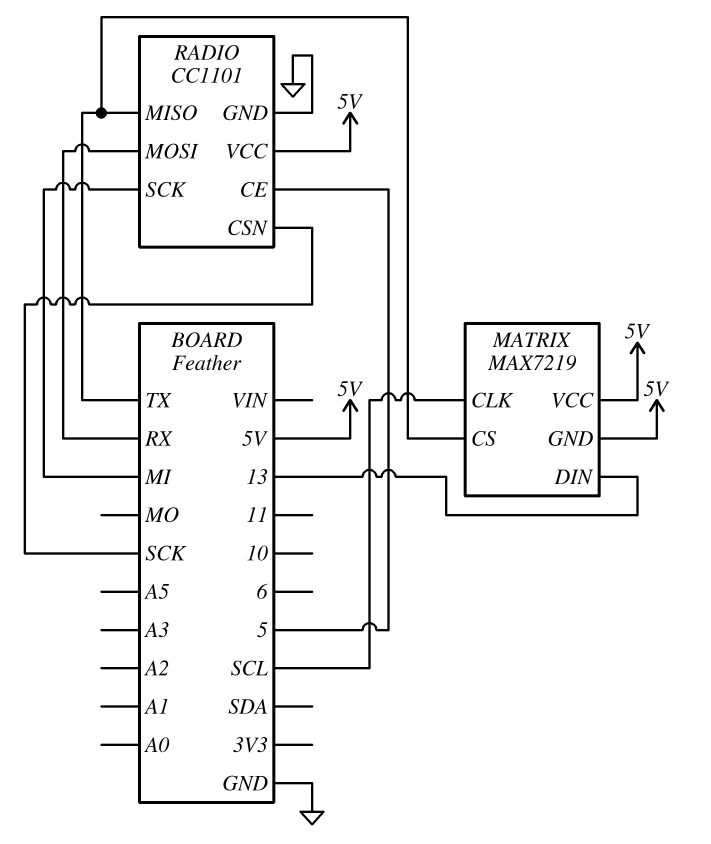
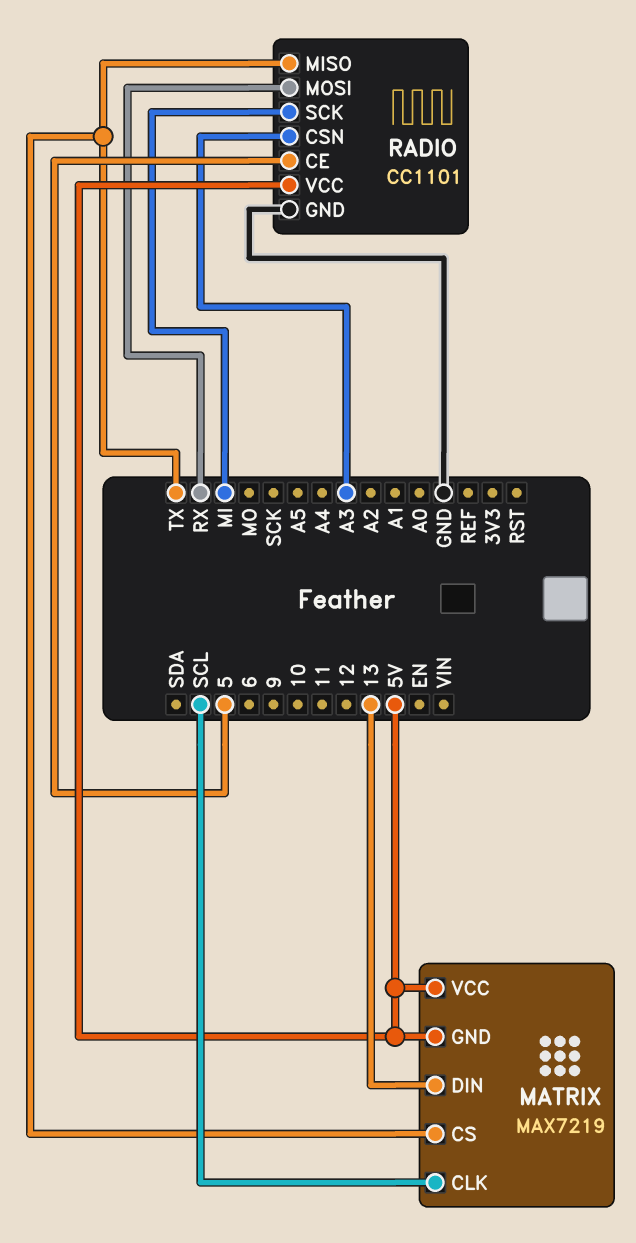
RADIO pin CSN: SCK -> A3

